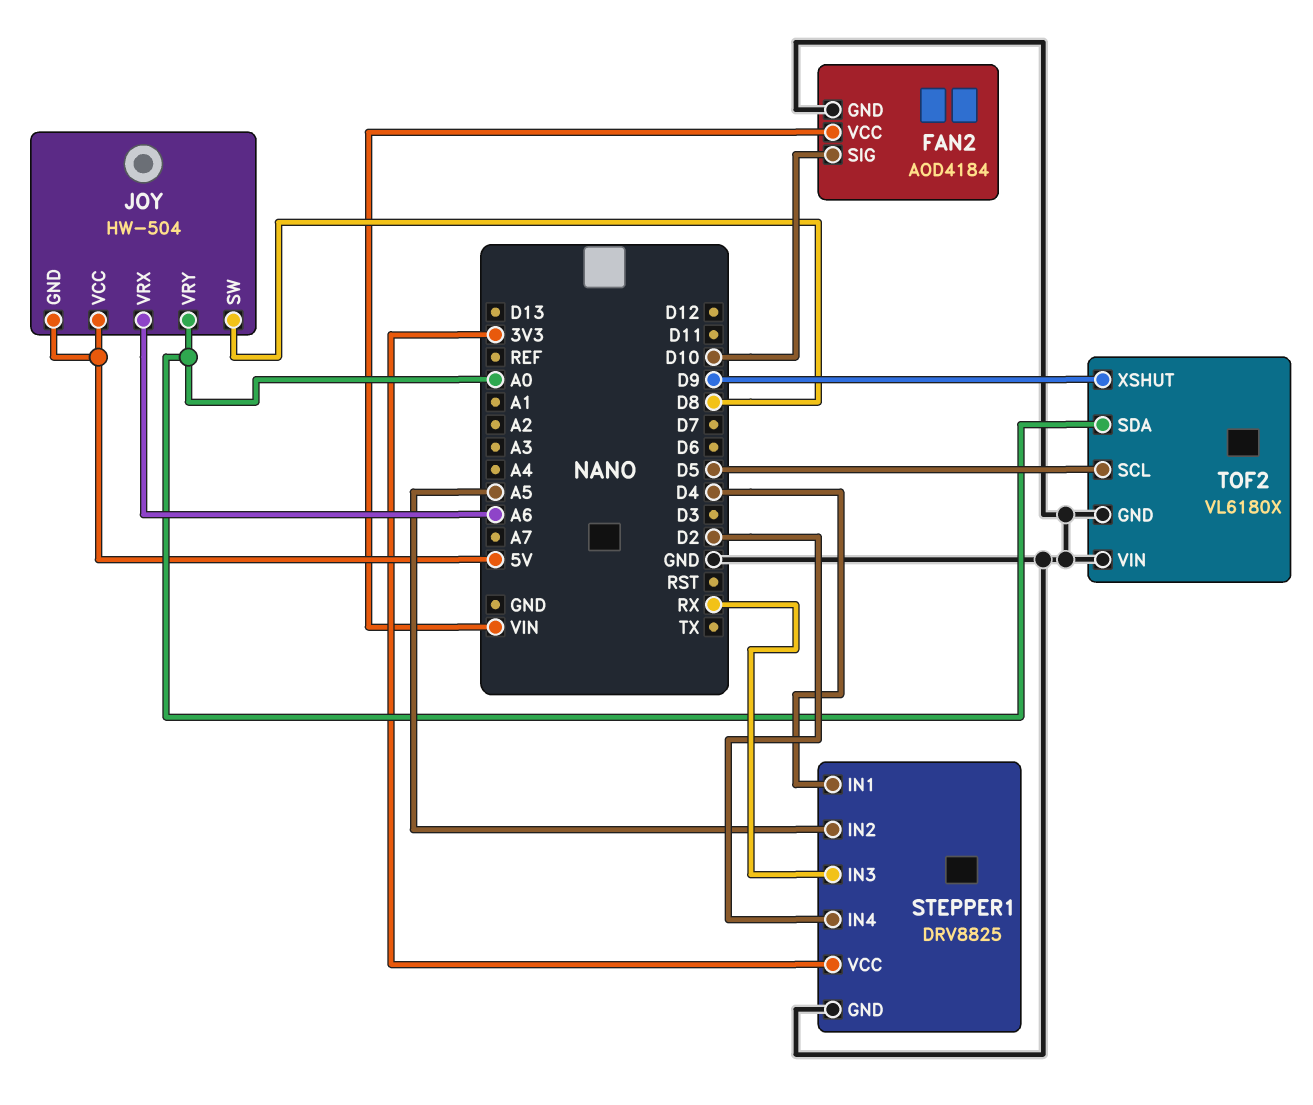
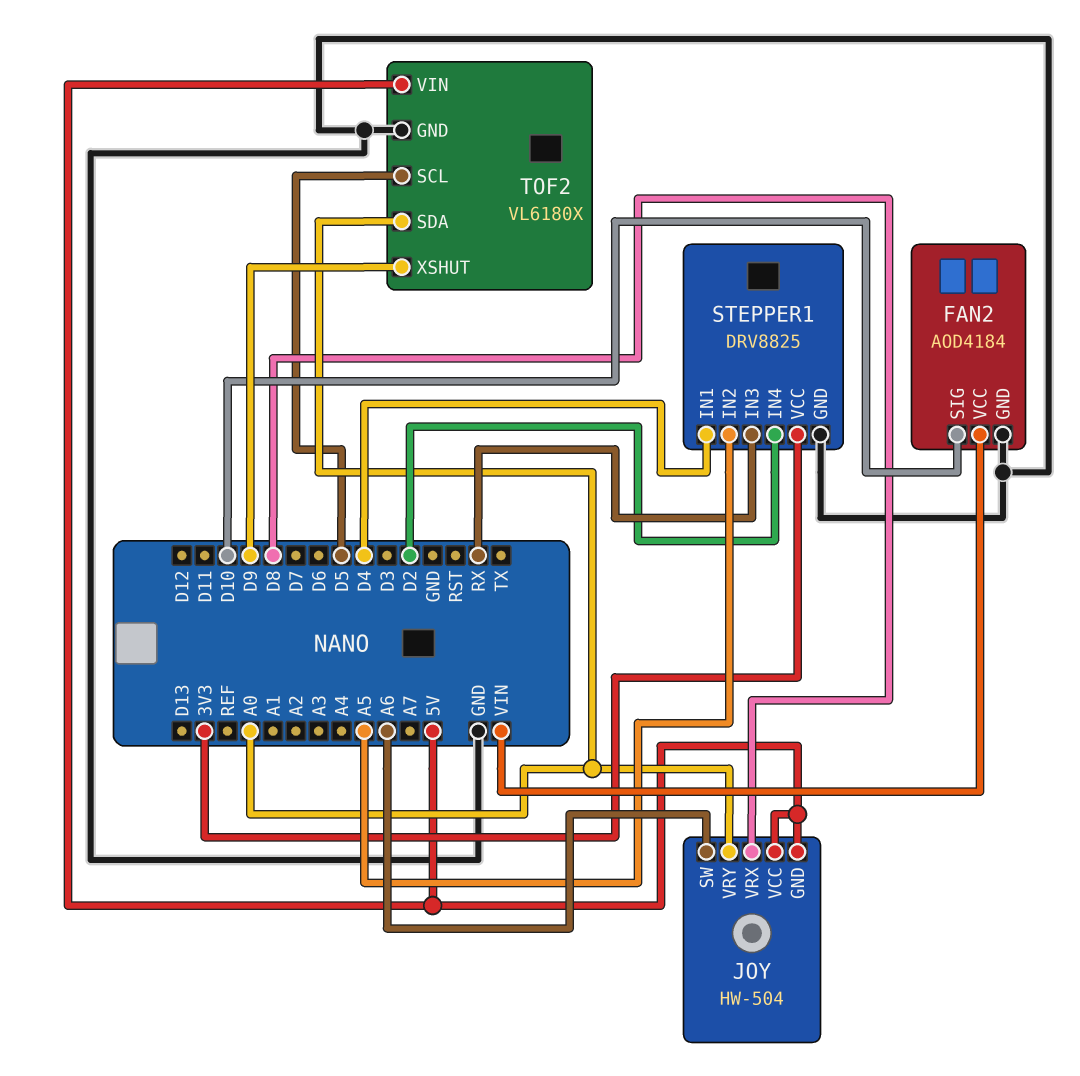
JOY pin SW: D8 -> A6
JOY pin VRX: A6 -> D8
TOF2 pin VIN: GND -> 5V

